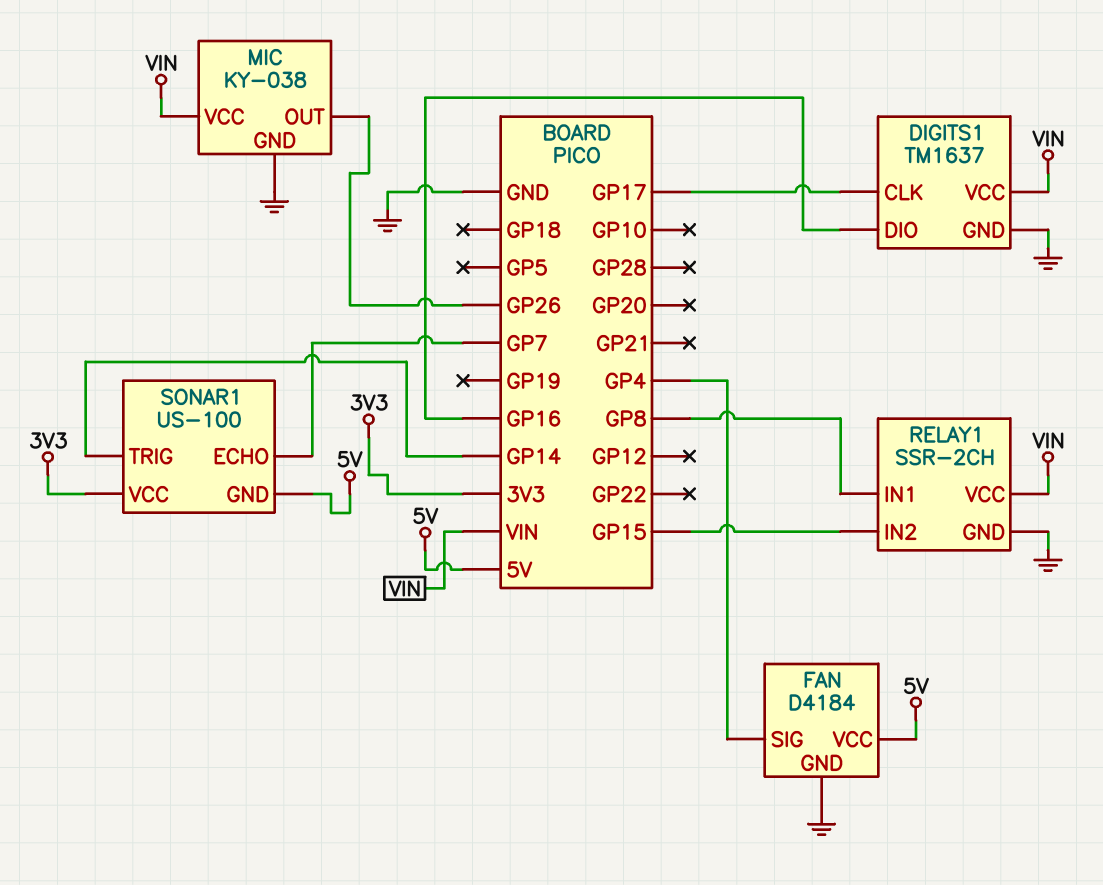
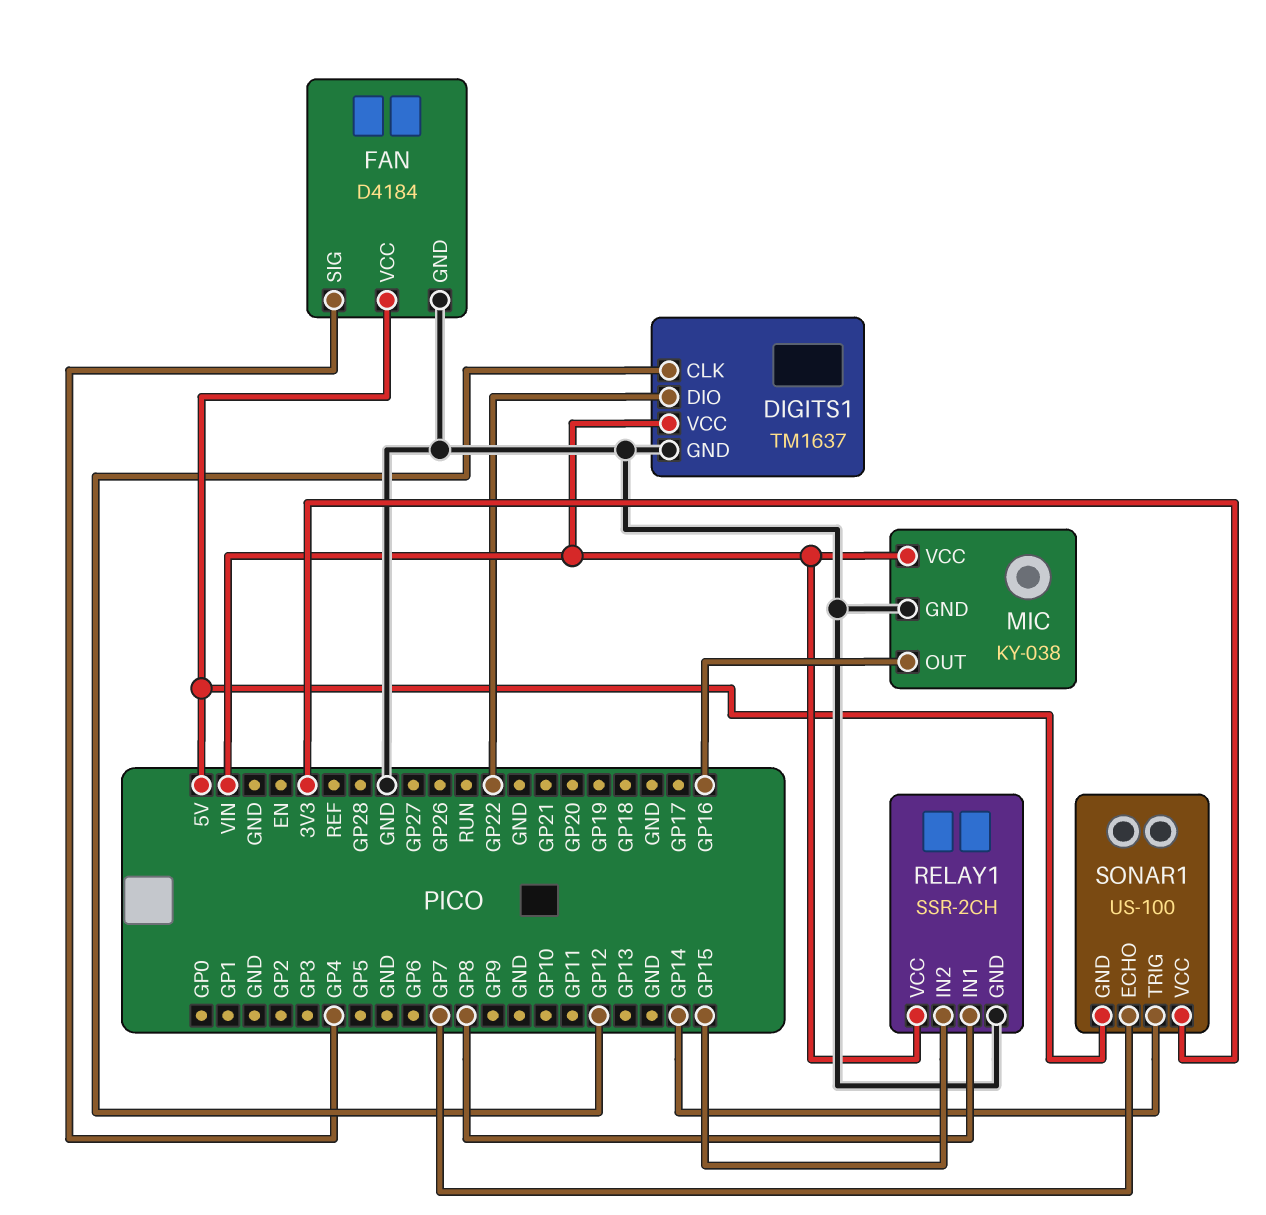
DIGITS1 pin CLK: GP17 -> GP12
DIGITS1 pin DIO: GP16 -> GP22
MIC pin OUT: GP26 -> GP16

